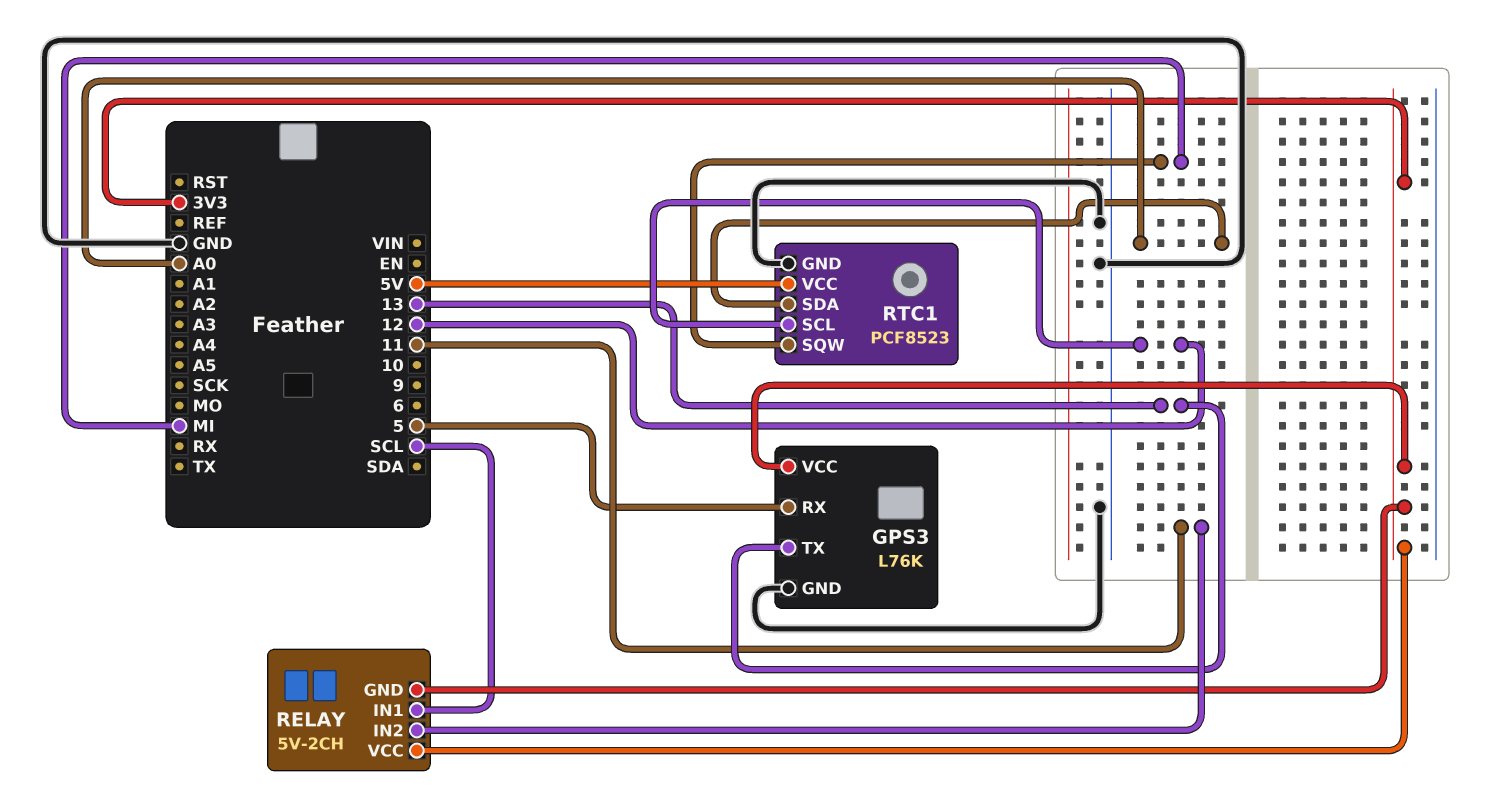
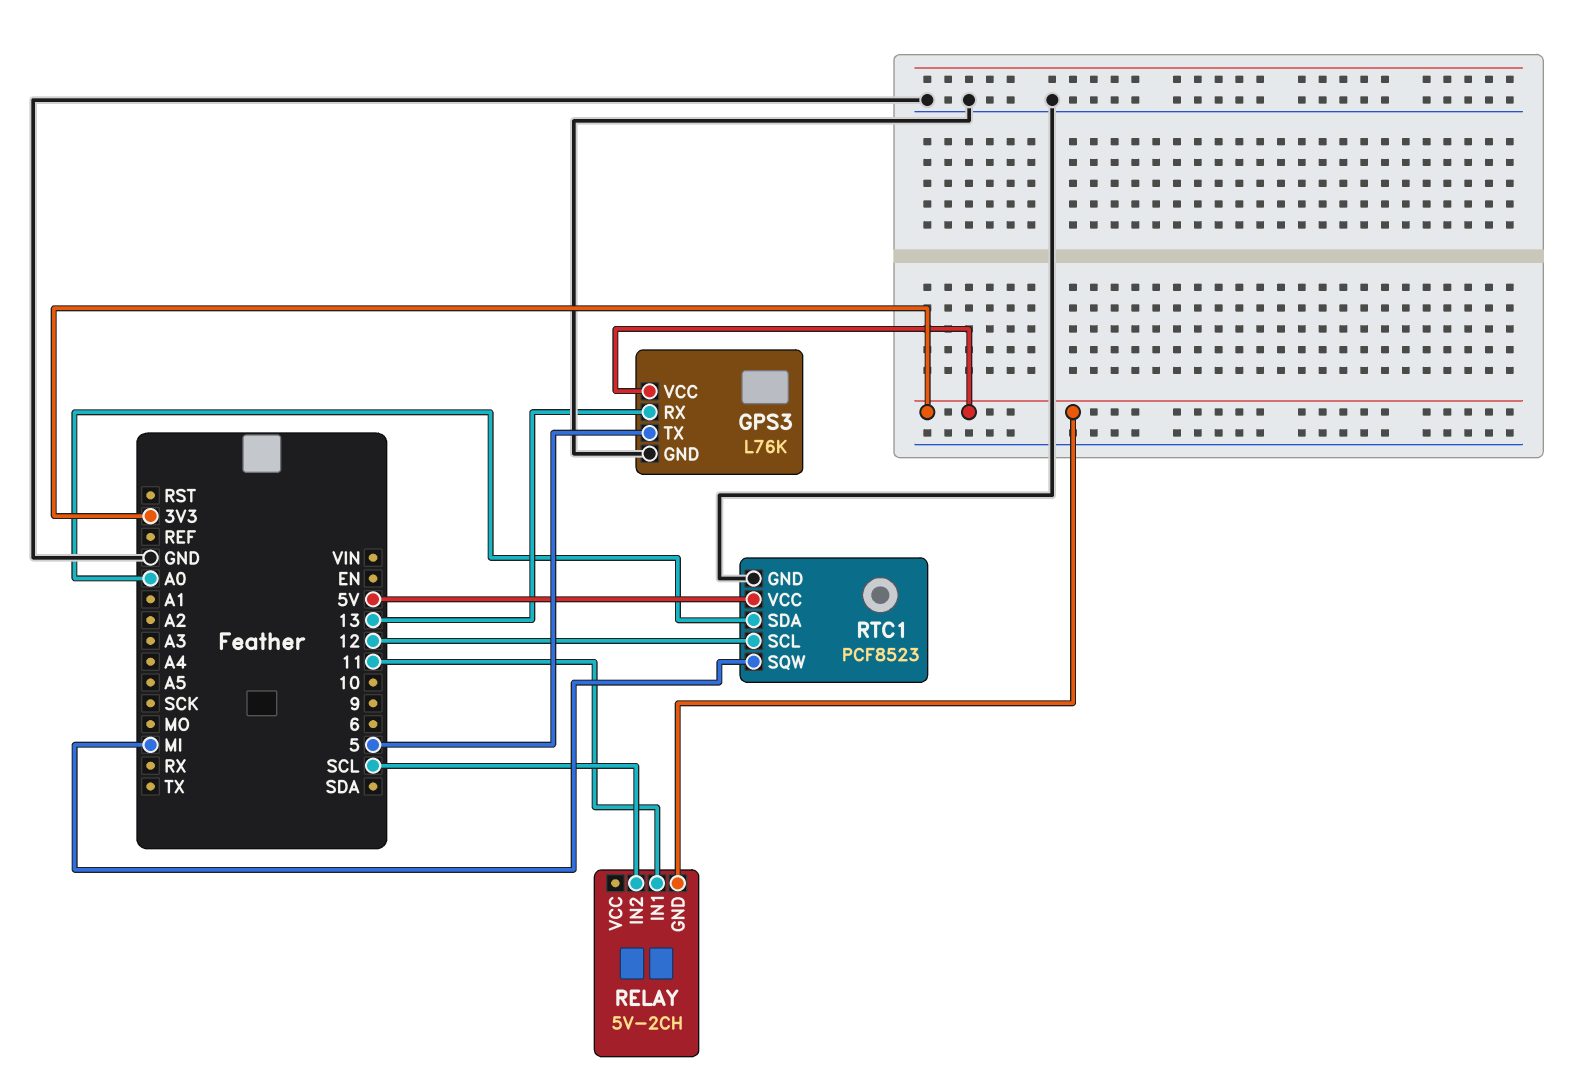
GPS3 pin RX: 5 -> 13
GPS3 pin TX: 13 -> 5
RELAY pin IN1: SCL -> 11
RELAY pin IN2: 11 -> SCL
RELAY pin VCC: 3V3 -> none

